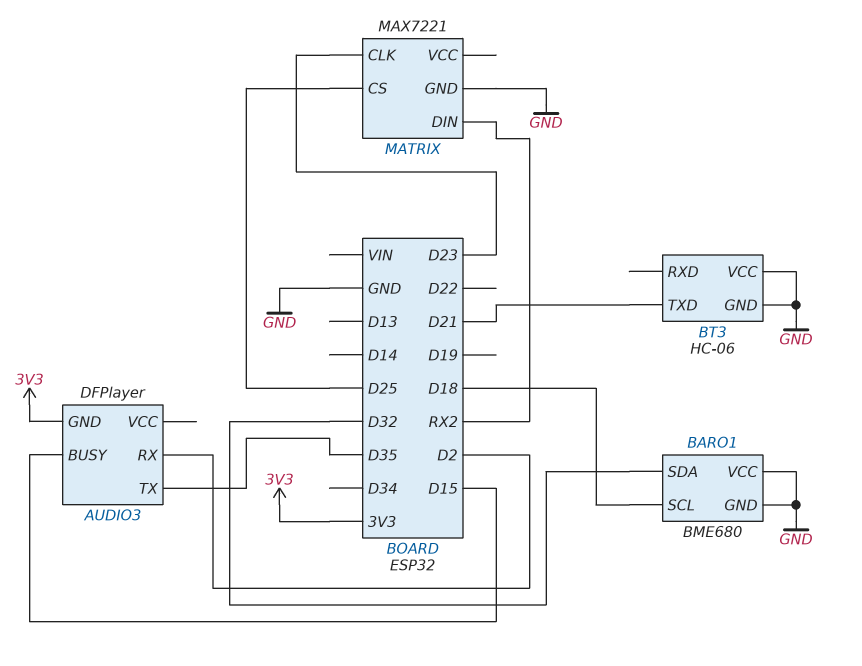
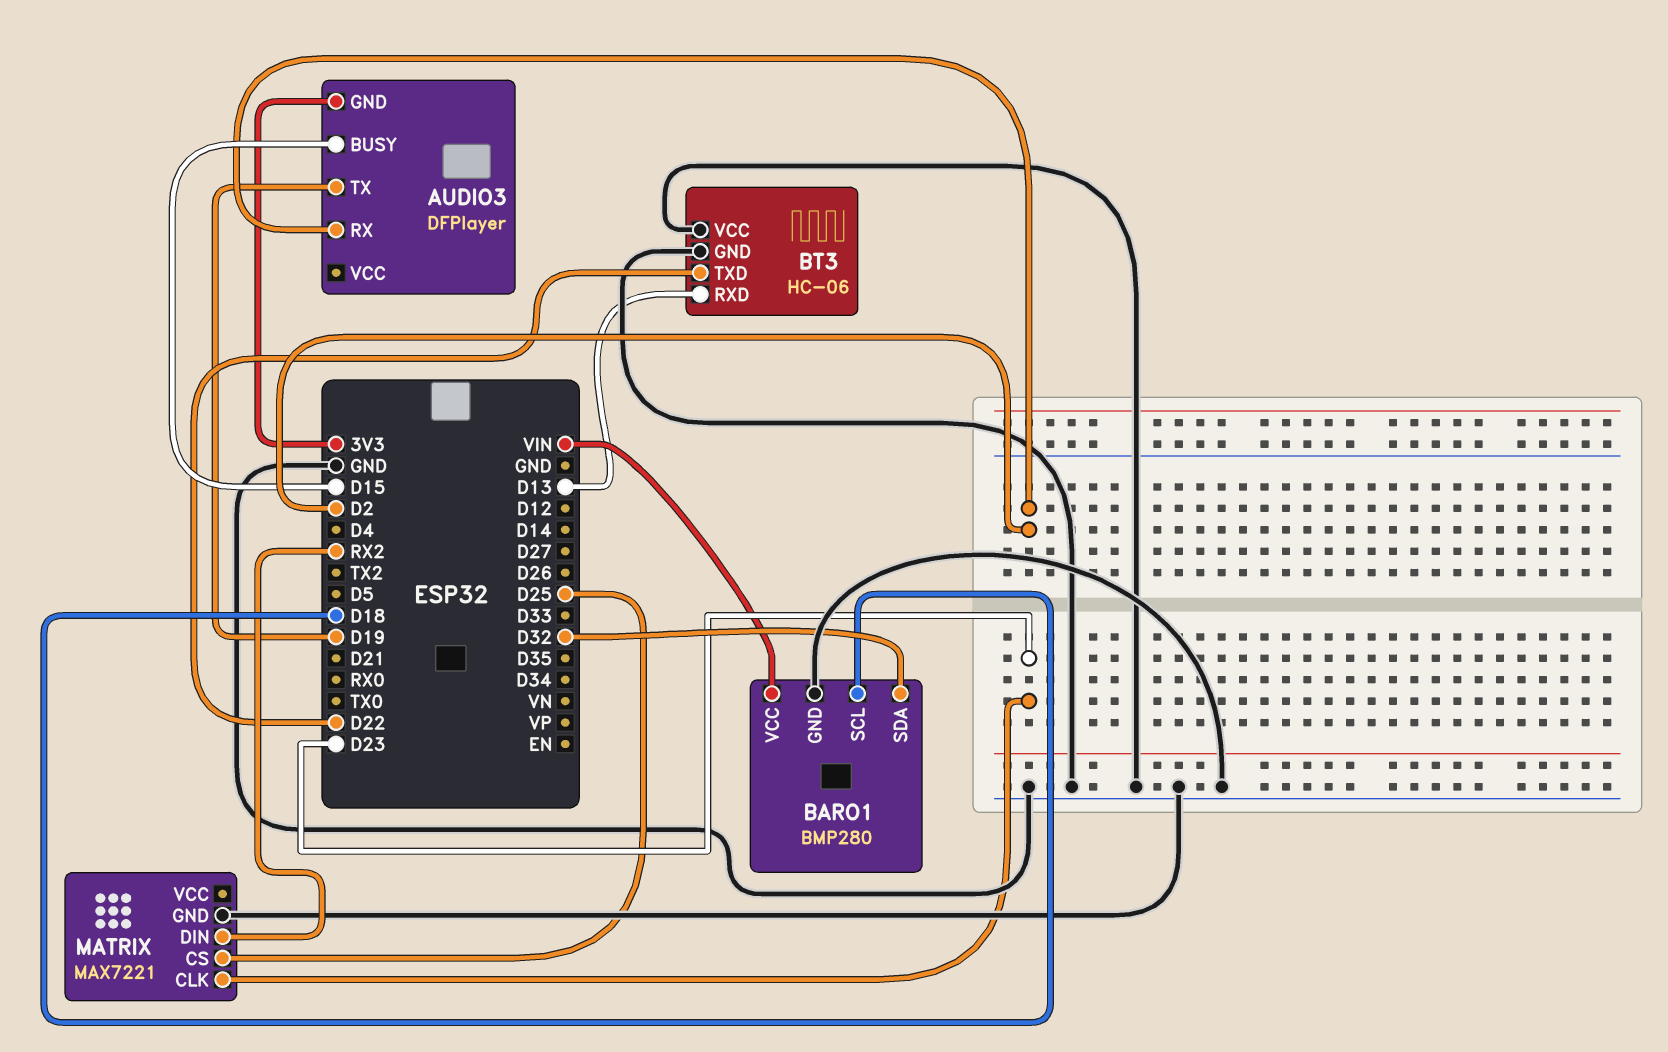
AUDIO3 pin TX: D35 -> D19
BARO1: BME680 -> BMP280
BARO1 pin VCC: GND -> VIN
BT3 pin RXD: none -> D13
BT3 pin TXD: D21 -> D22

